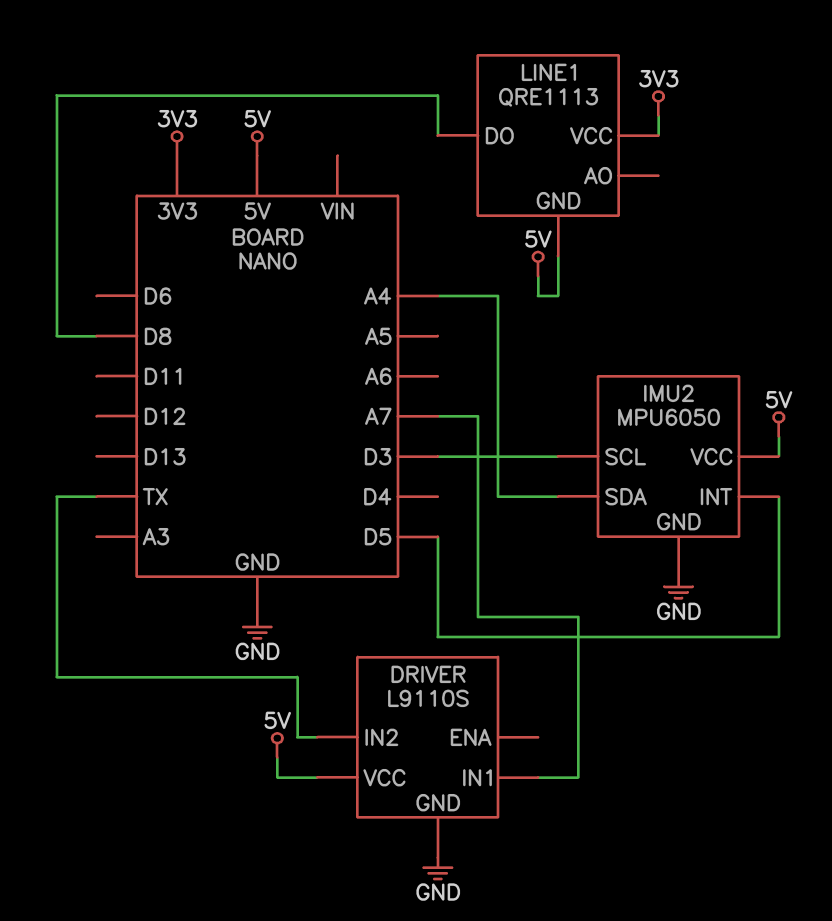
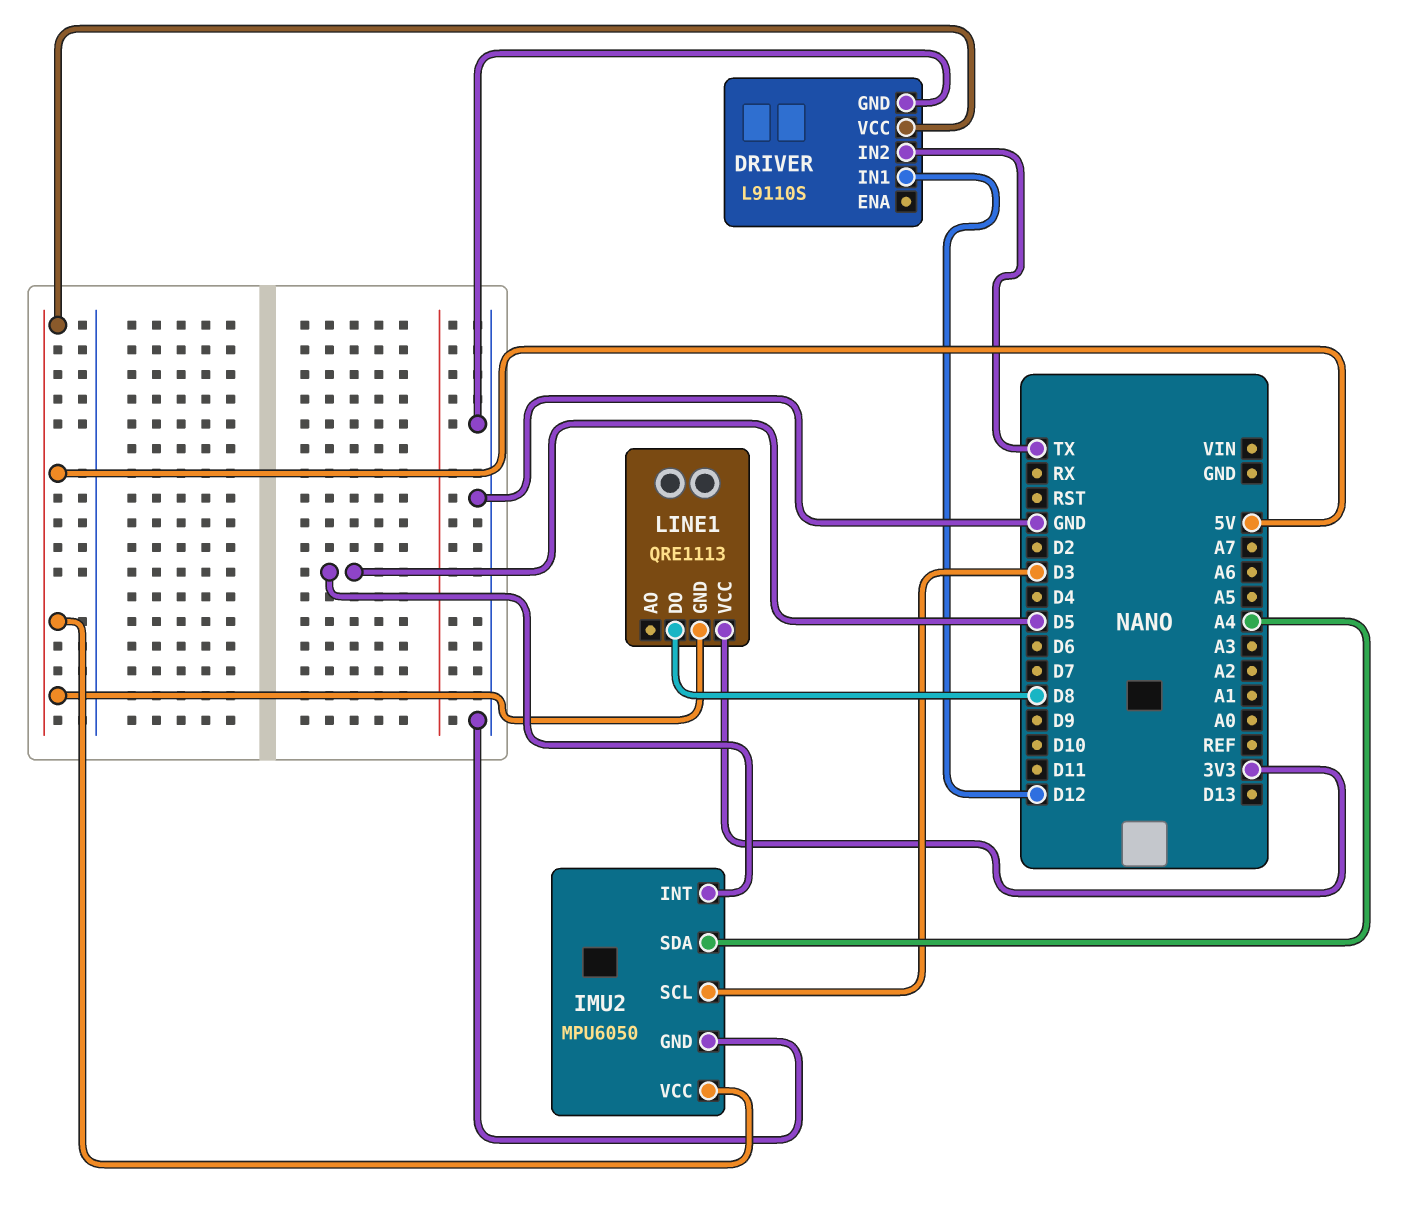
DRIVER pin IN1: A7 -> D12

